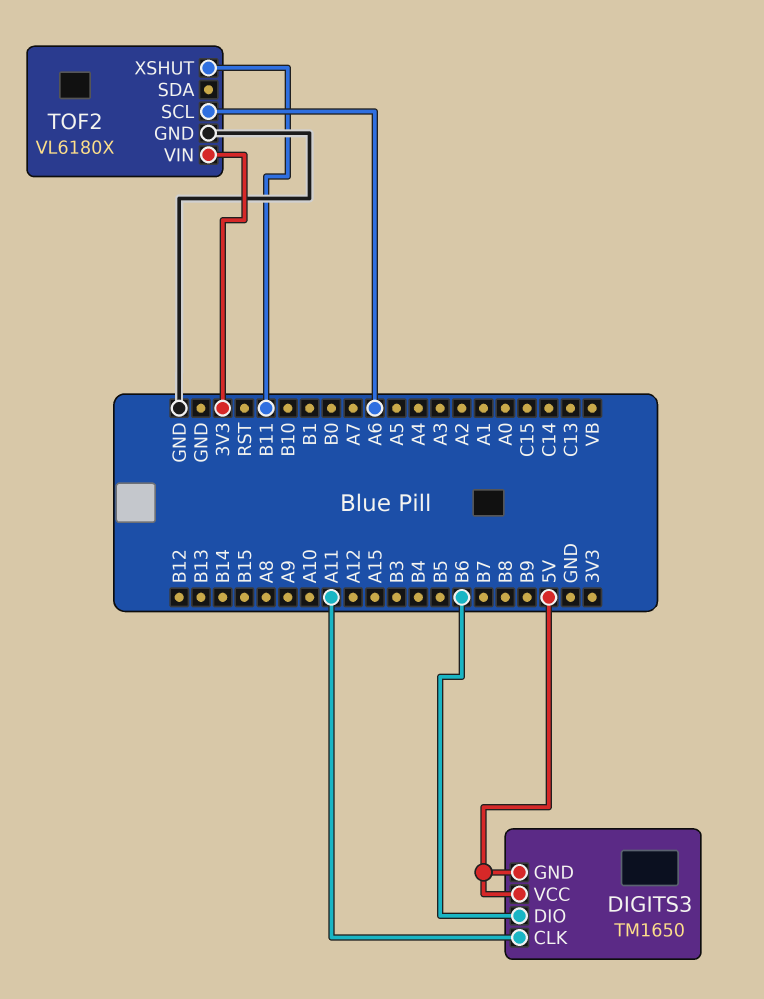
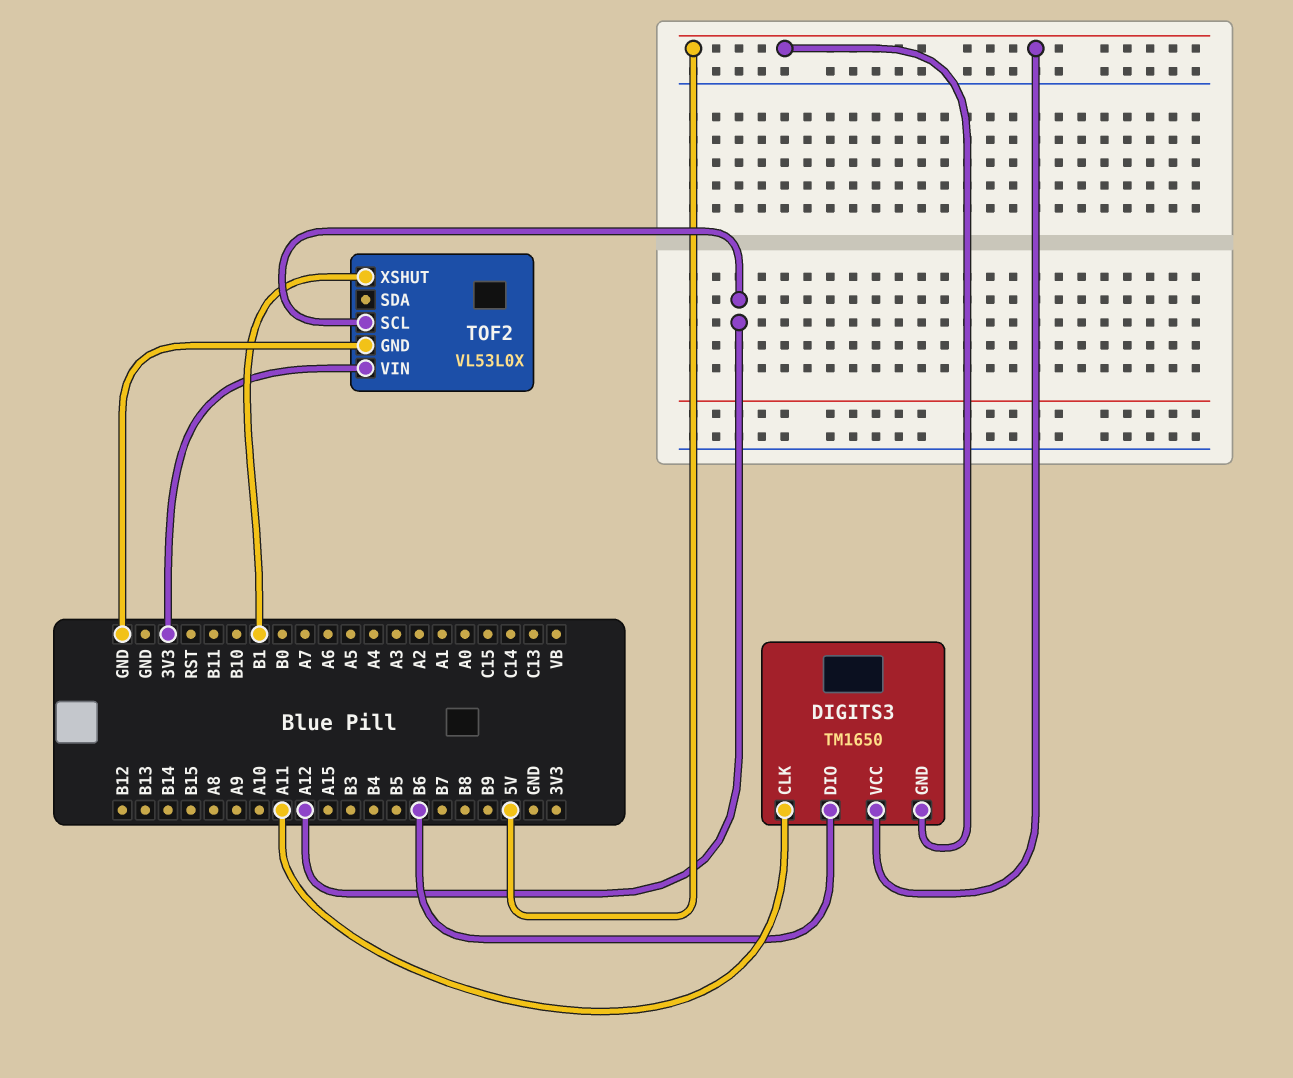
TOF2: VL6180X -> VL53L0X
TOF2 pin SCL: A6 -> A12
TOF2 pin XSHUT: B11 -> B1

